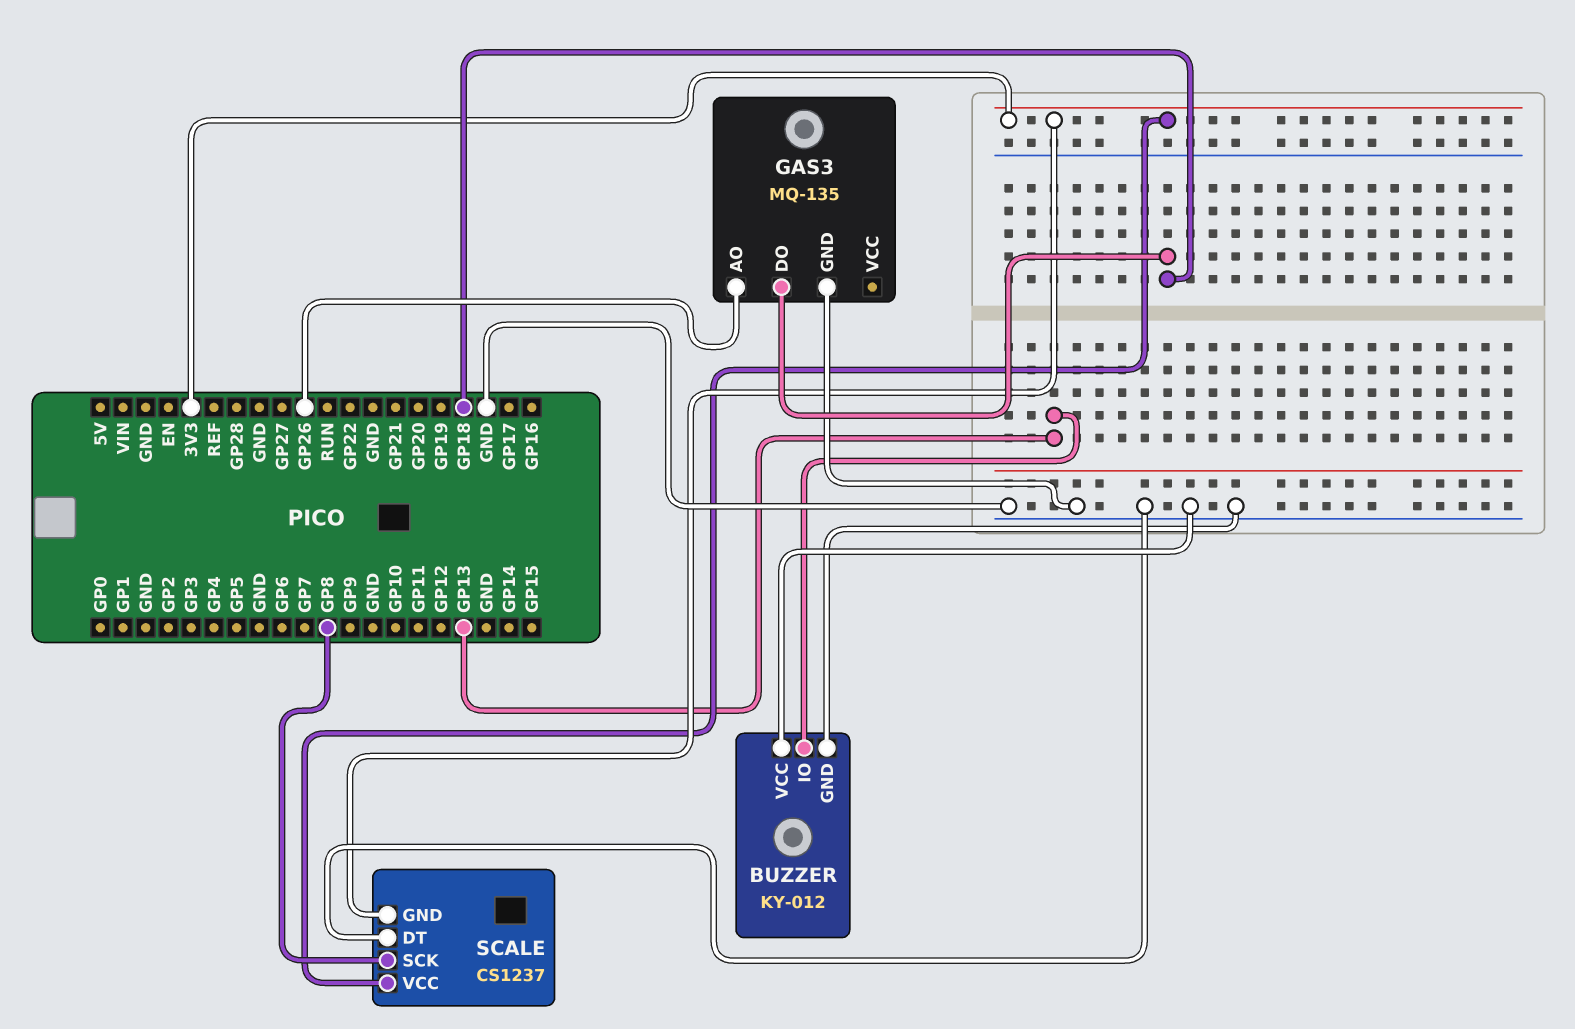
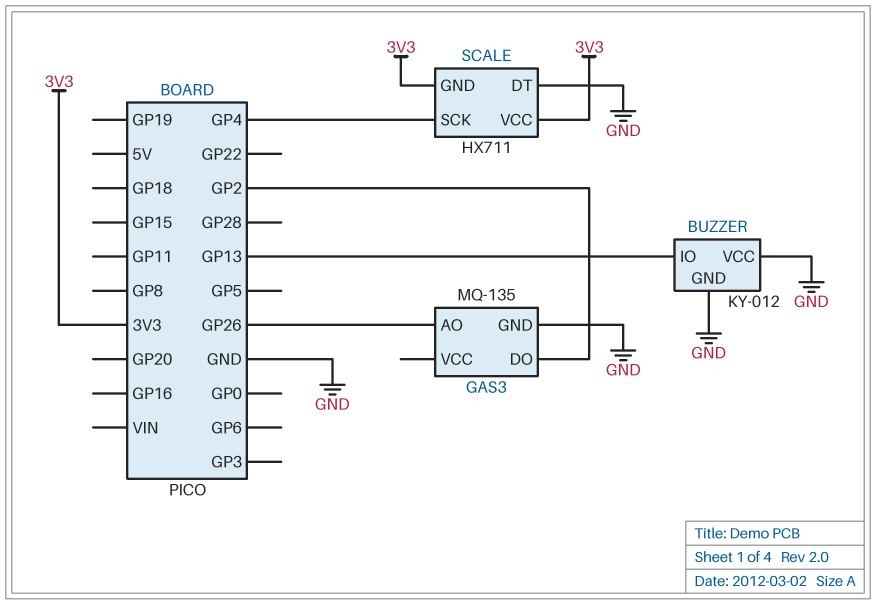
GAS3 pin DO: GP18 -> GP2
SCALE: CS1237 -> HX711
SCALE pin SCK: GP8 -> GP4

